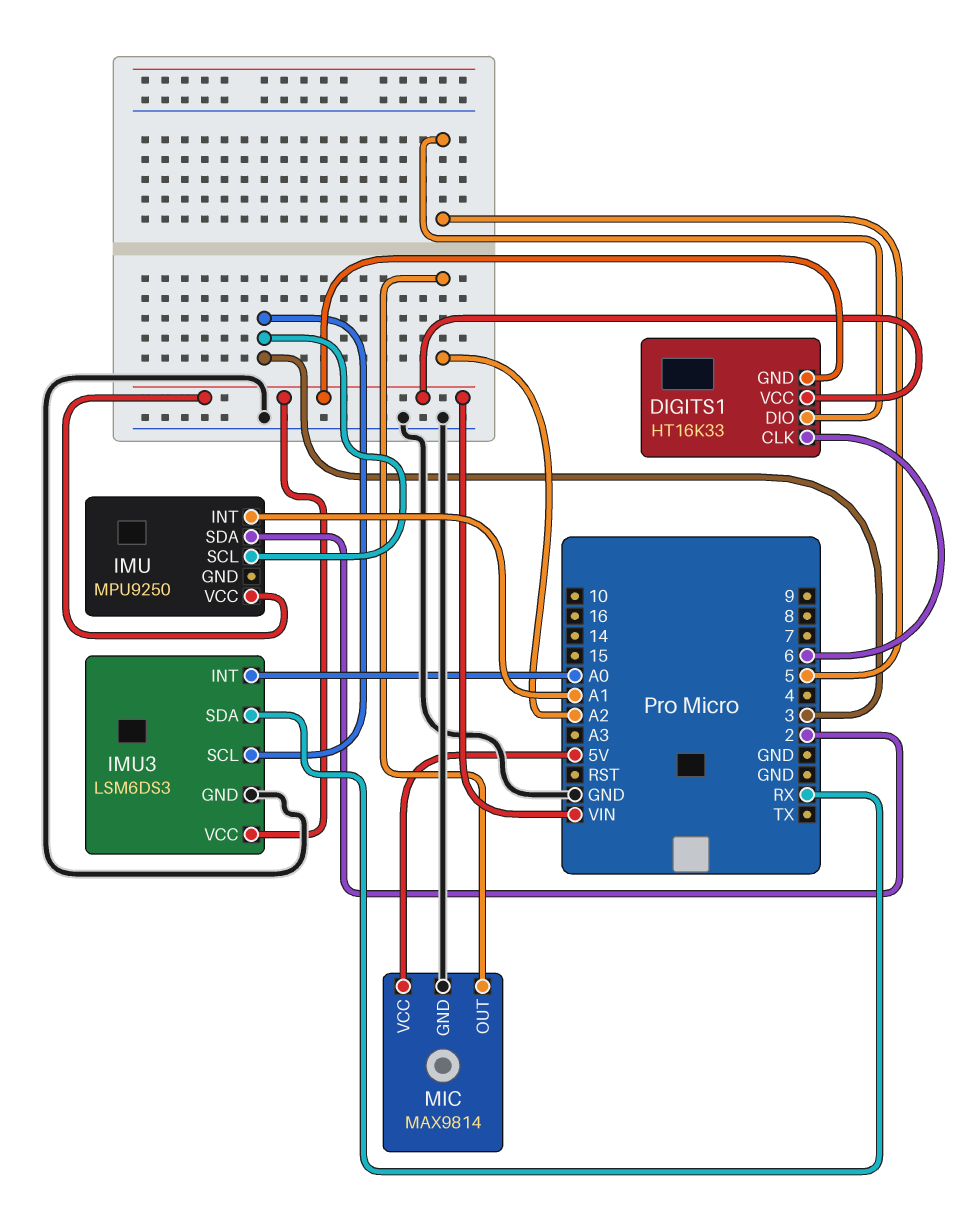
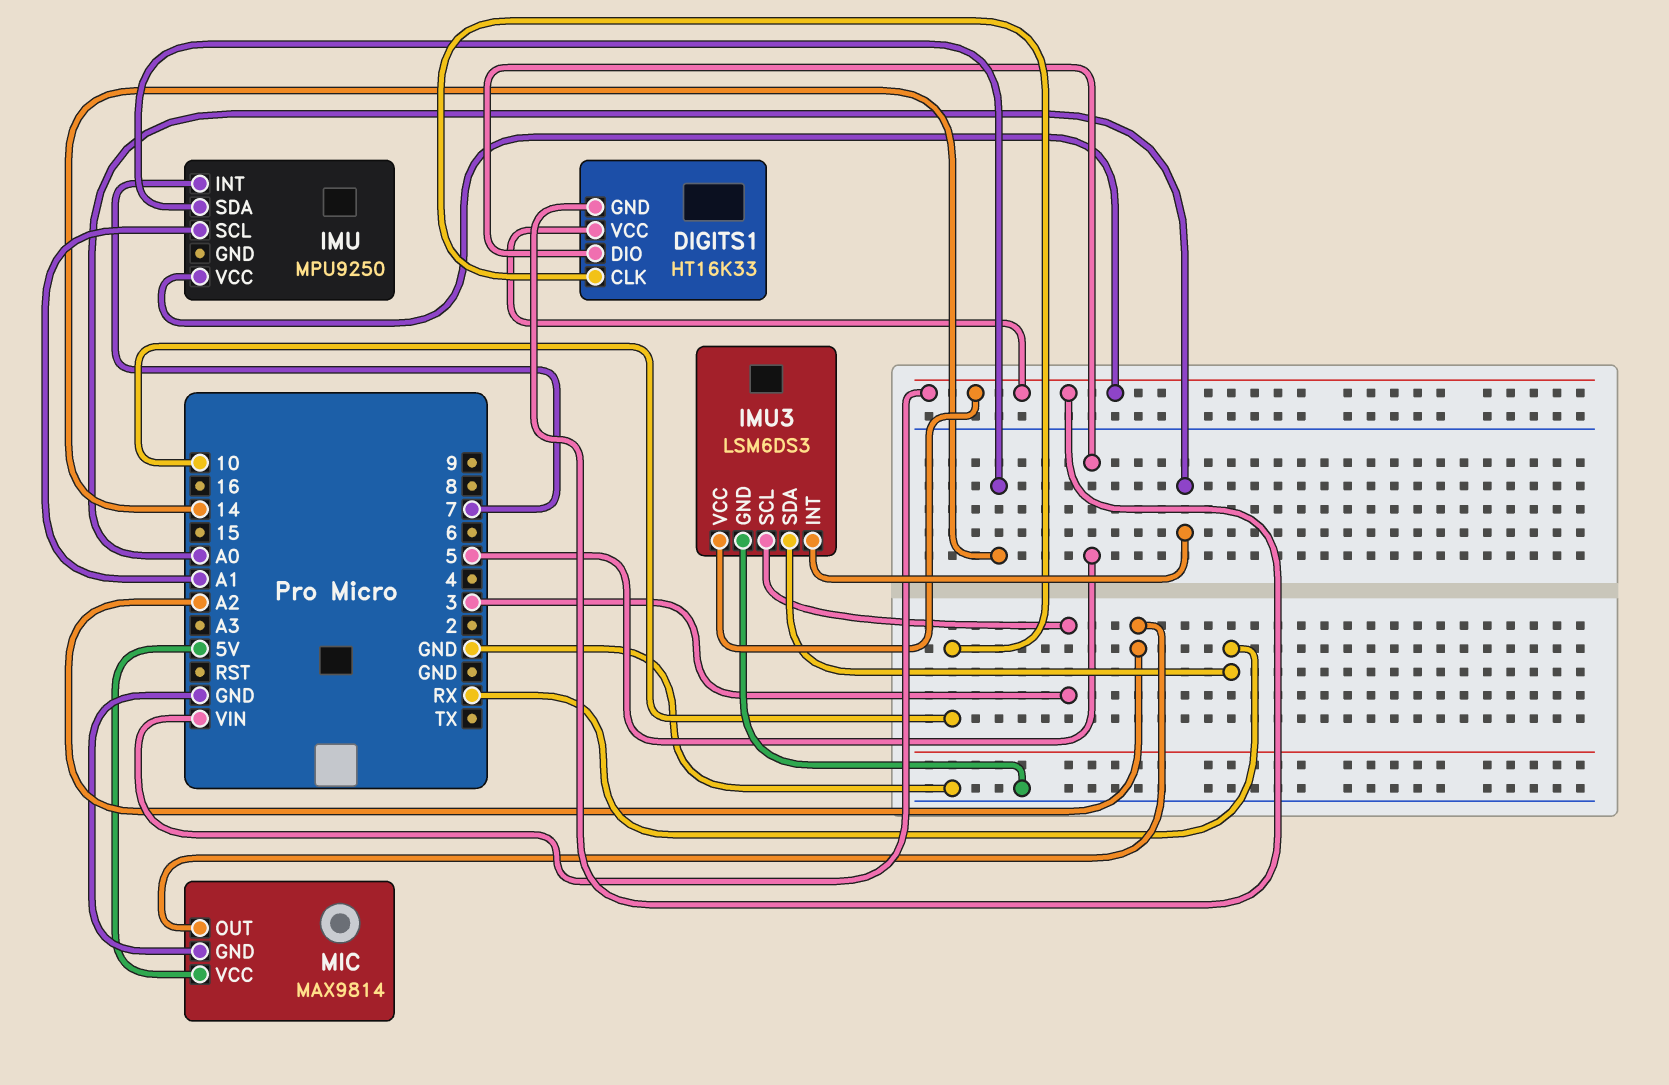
DIGITS1 pin CLK: 6 -> 10
IMU pin INT: A1 -> 7
IMU pin SCL: 3 -> A1
IMU pin SDA: 2 -> 14

